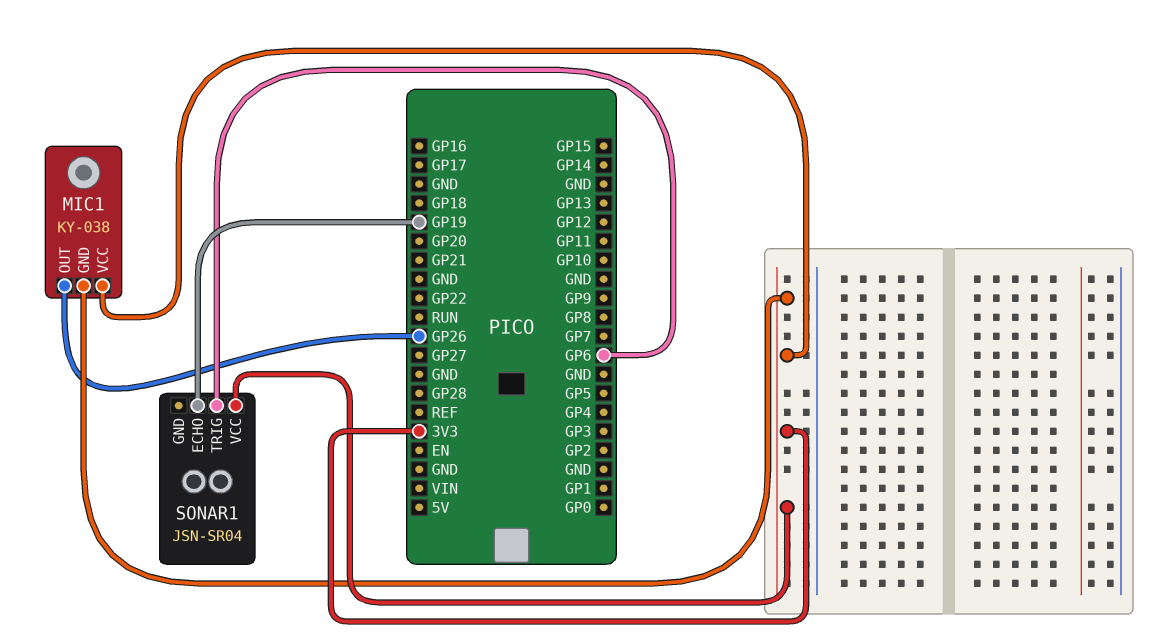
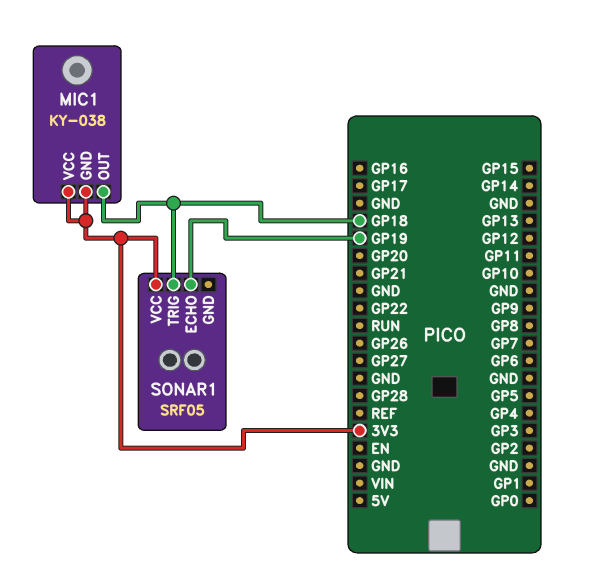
MIC1 pin OUT: GP26 -> GP18
SONAR1: JSN-SR04 -> SRF05
SONAR1 pin TRIG: GP6 -> GP18

